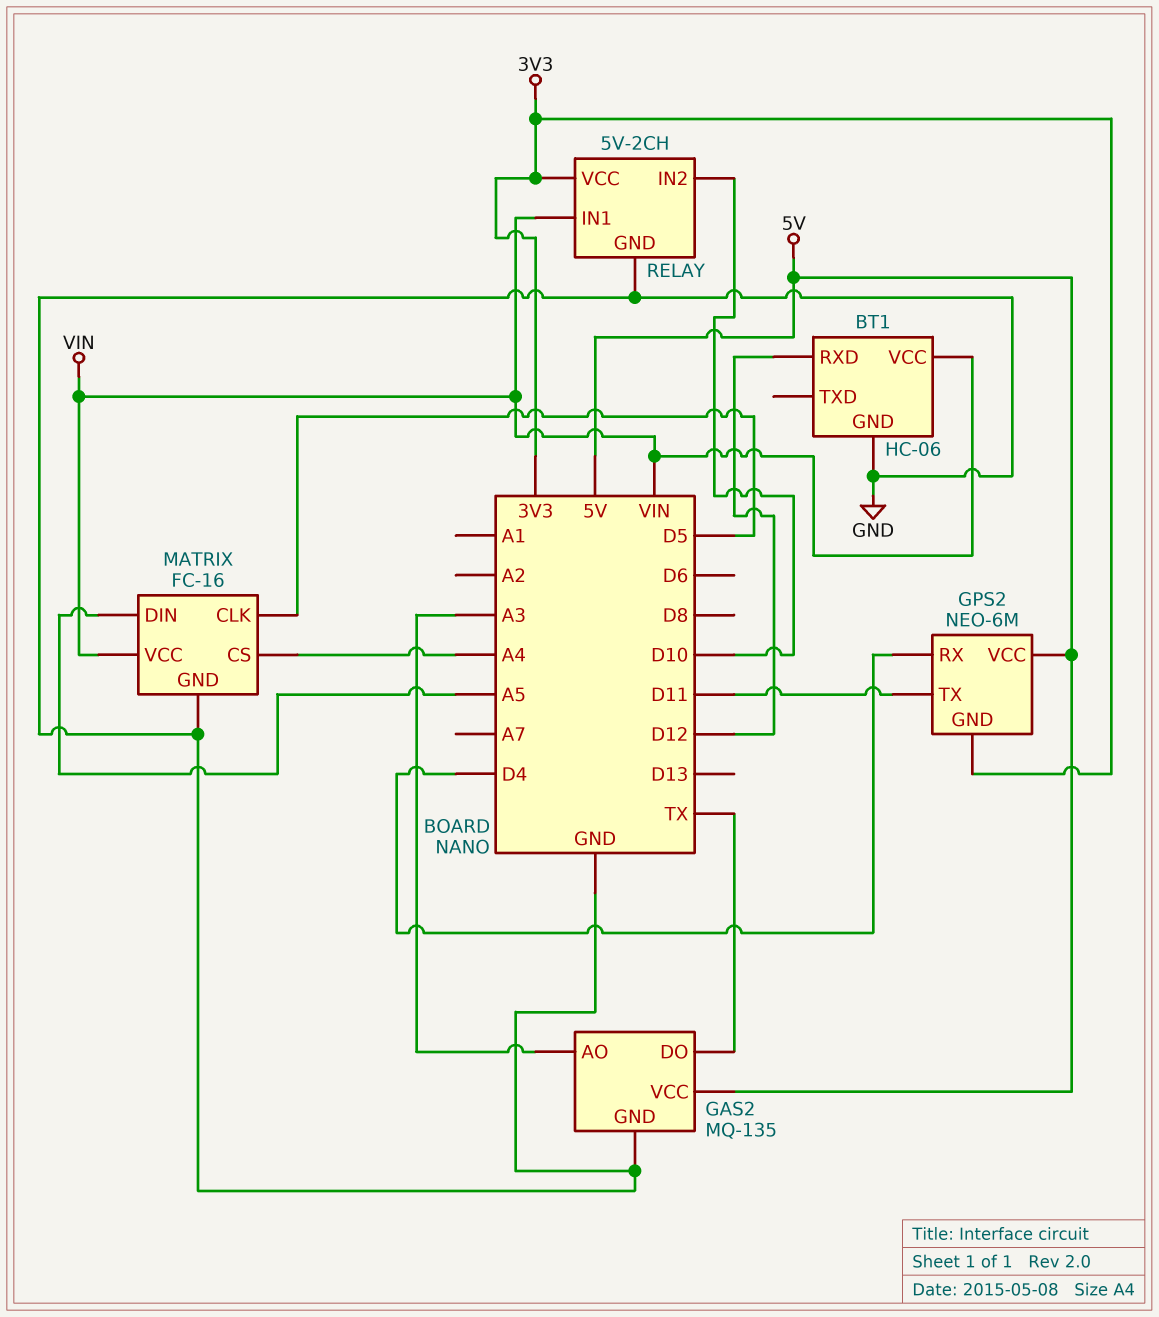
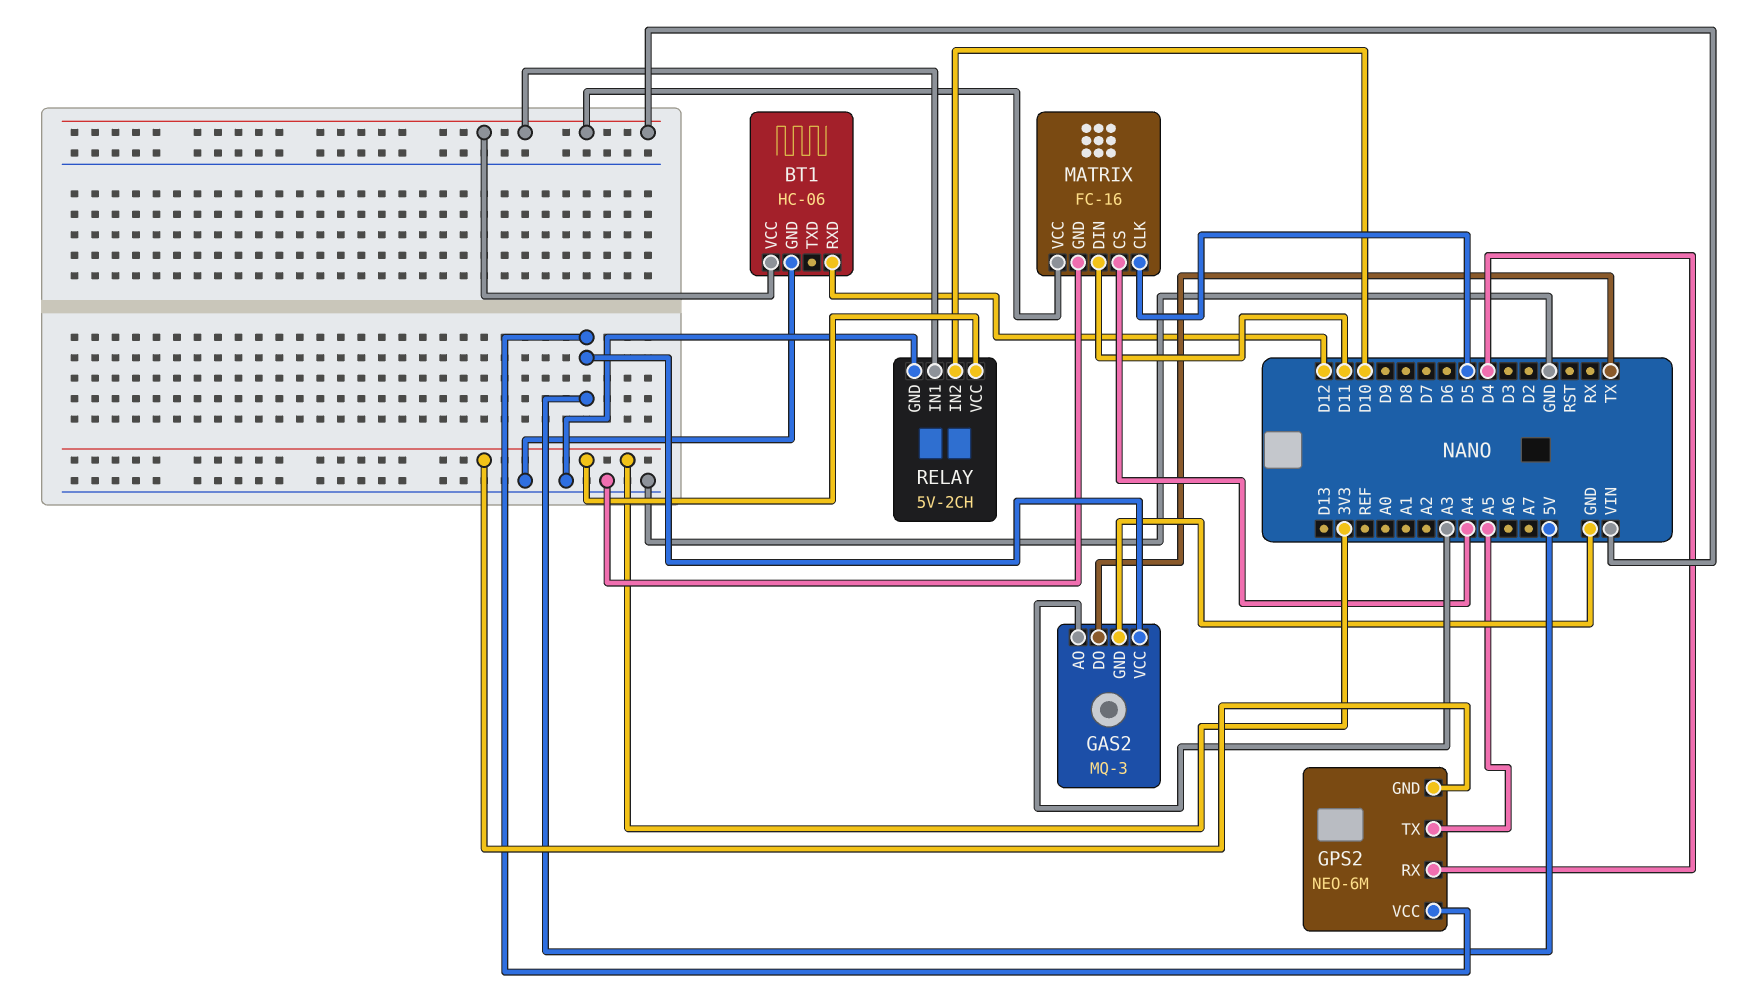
GAS2: MQ-135 -> MQ-3
GPS2 pin TX: D11 -> A5
MATRIX pin DIN: A5 -> D11

